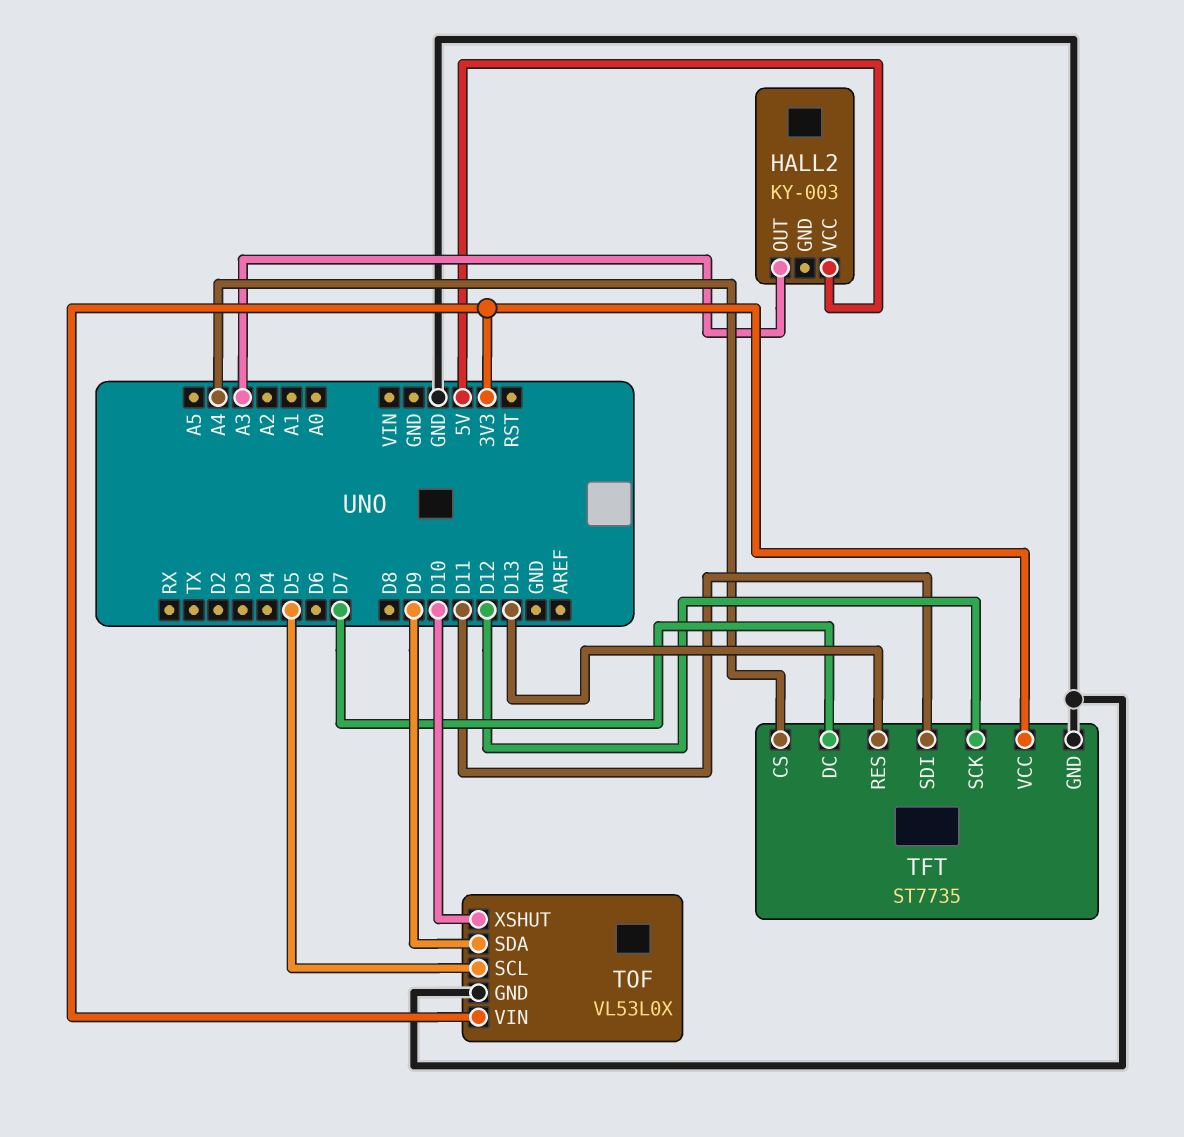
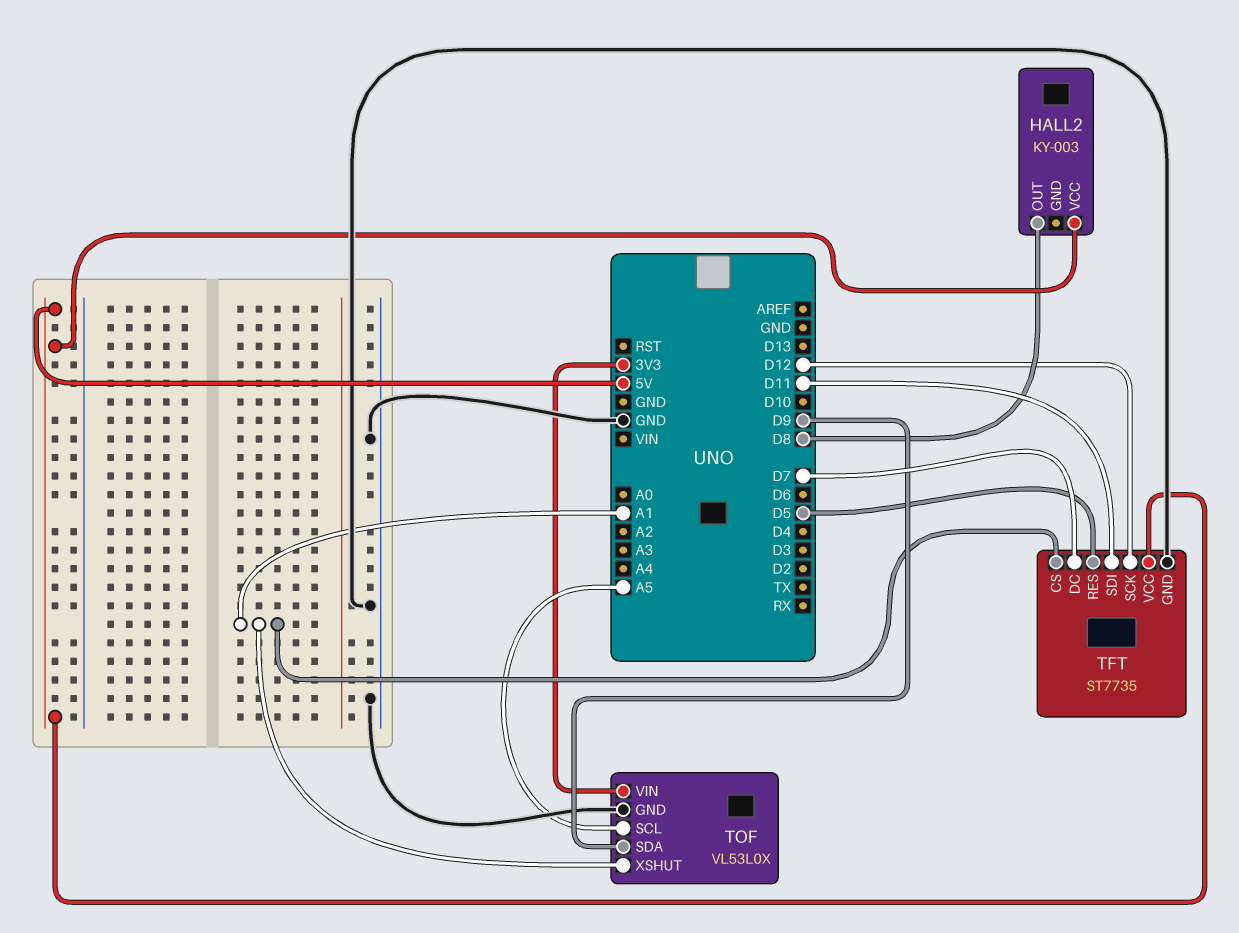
HALL2 pin OUT: A3 -> D8
TFT pin CS: A4 -> A1
TFT pin RES: D13 -> D5
TFT pin VCC: 3V3 -> 5V
TOF pin SCL: D5 -> A5
TOF pin XSHUT: D10 -> A1

